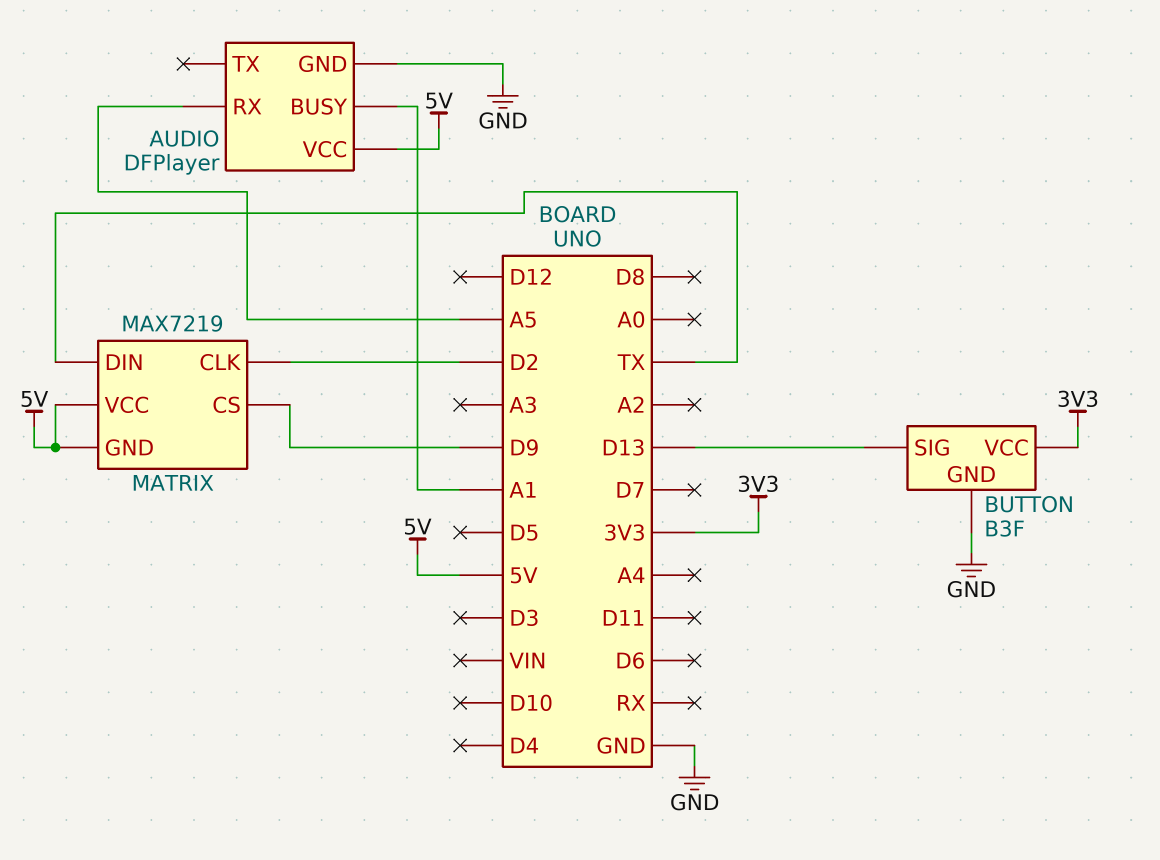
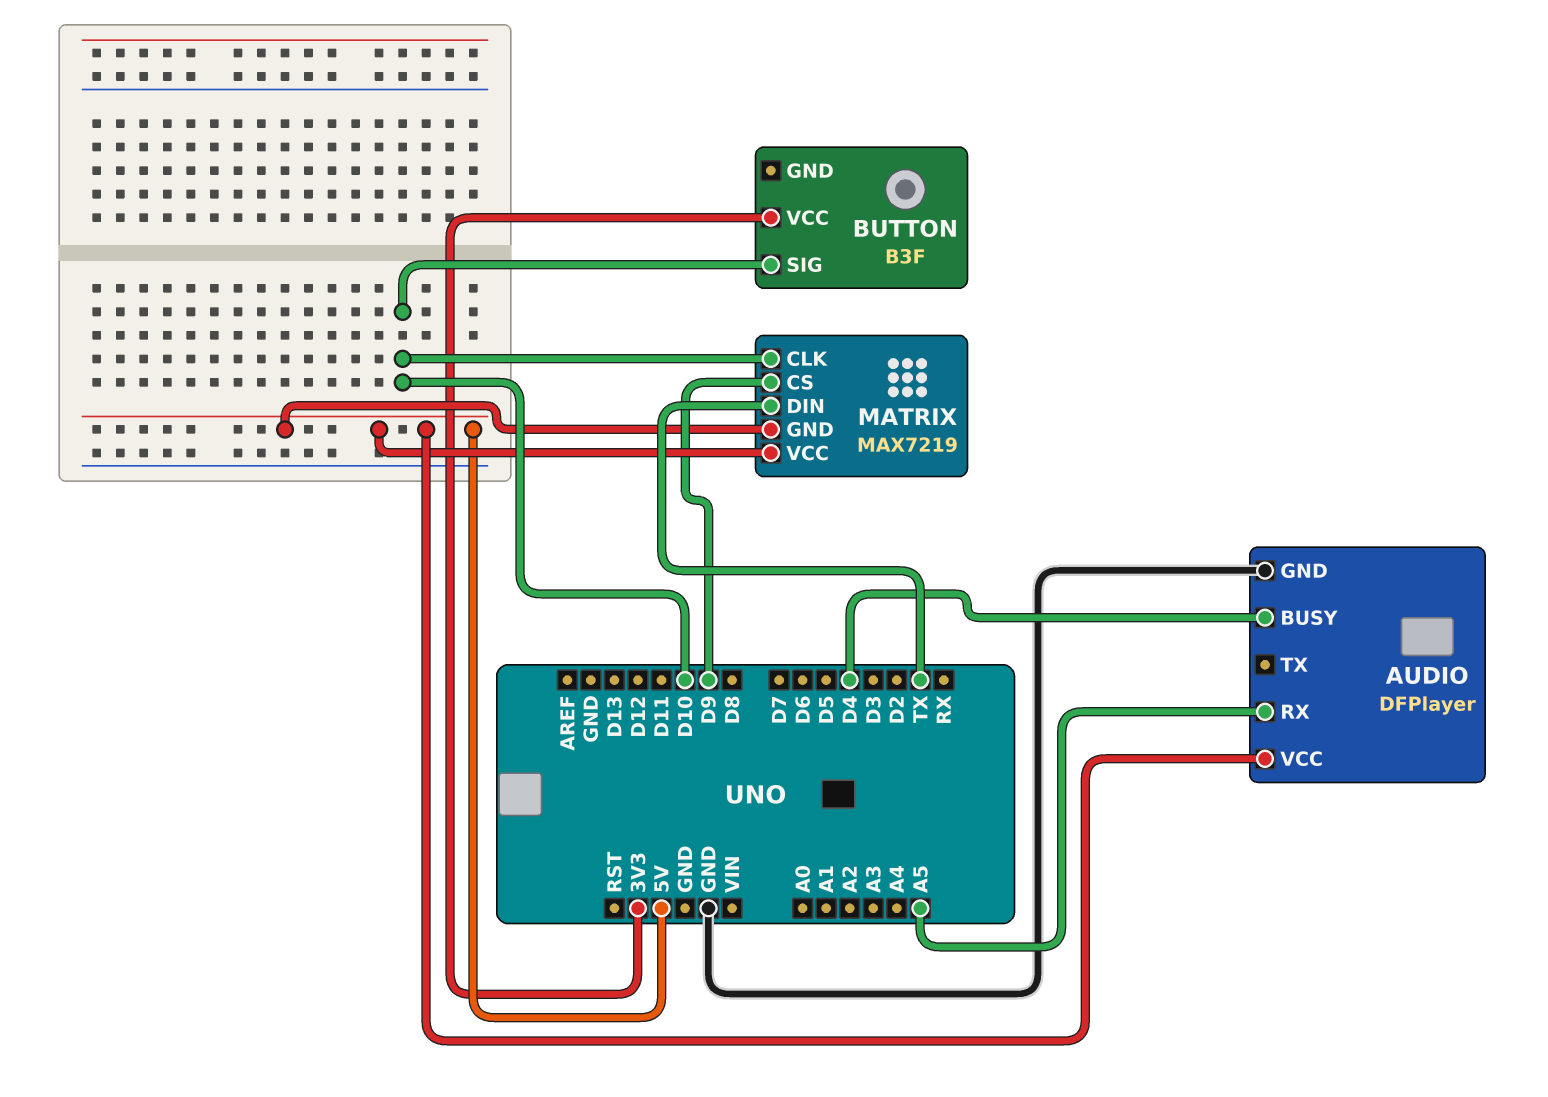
AUDIO pin BUSY: A1 -> D4
BUTTON pin GND: GND -> none
BUTTON pin SIG: D13 -> D10
MATRIX pin CLK: D2 -> D10

